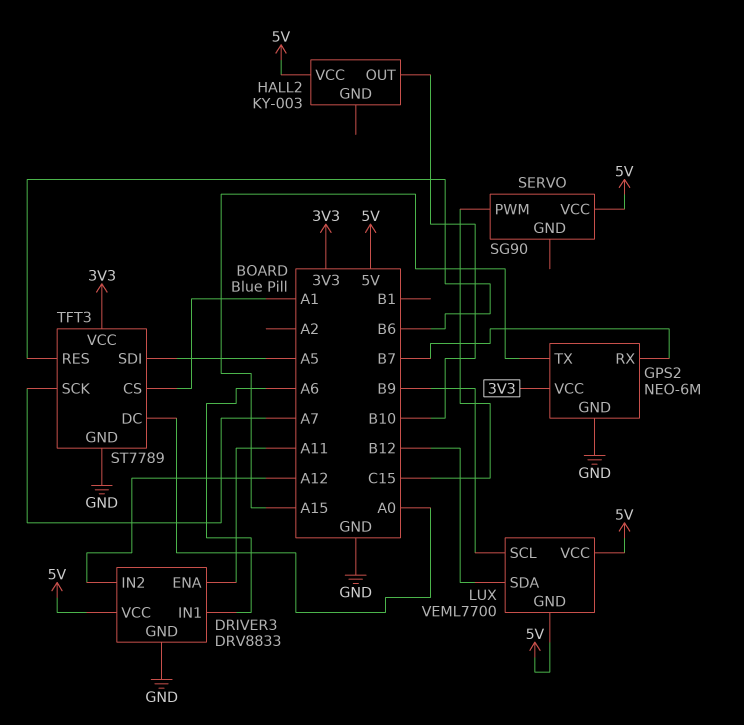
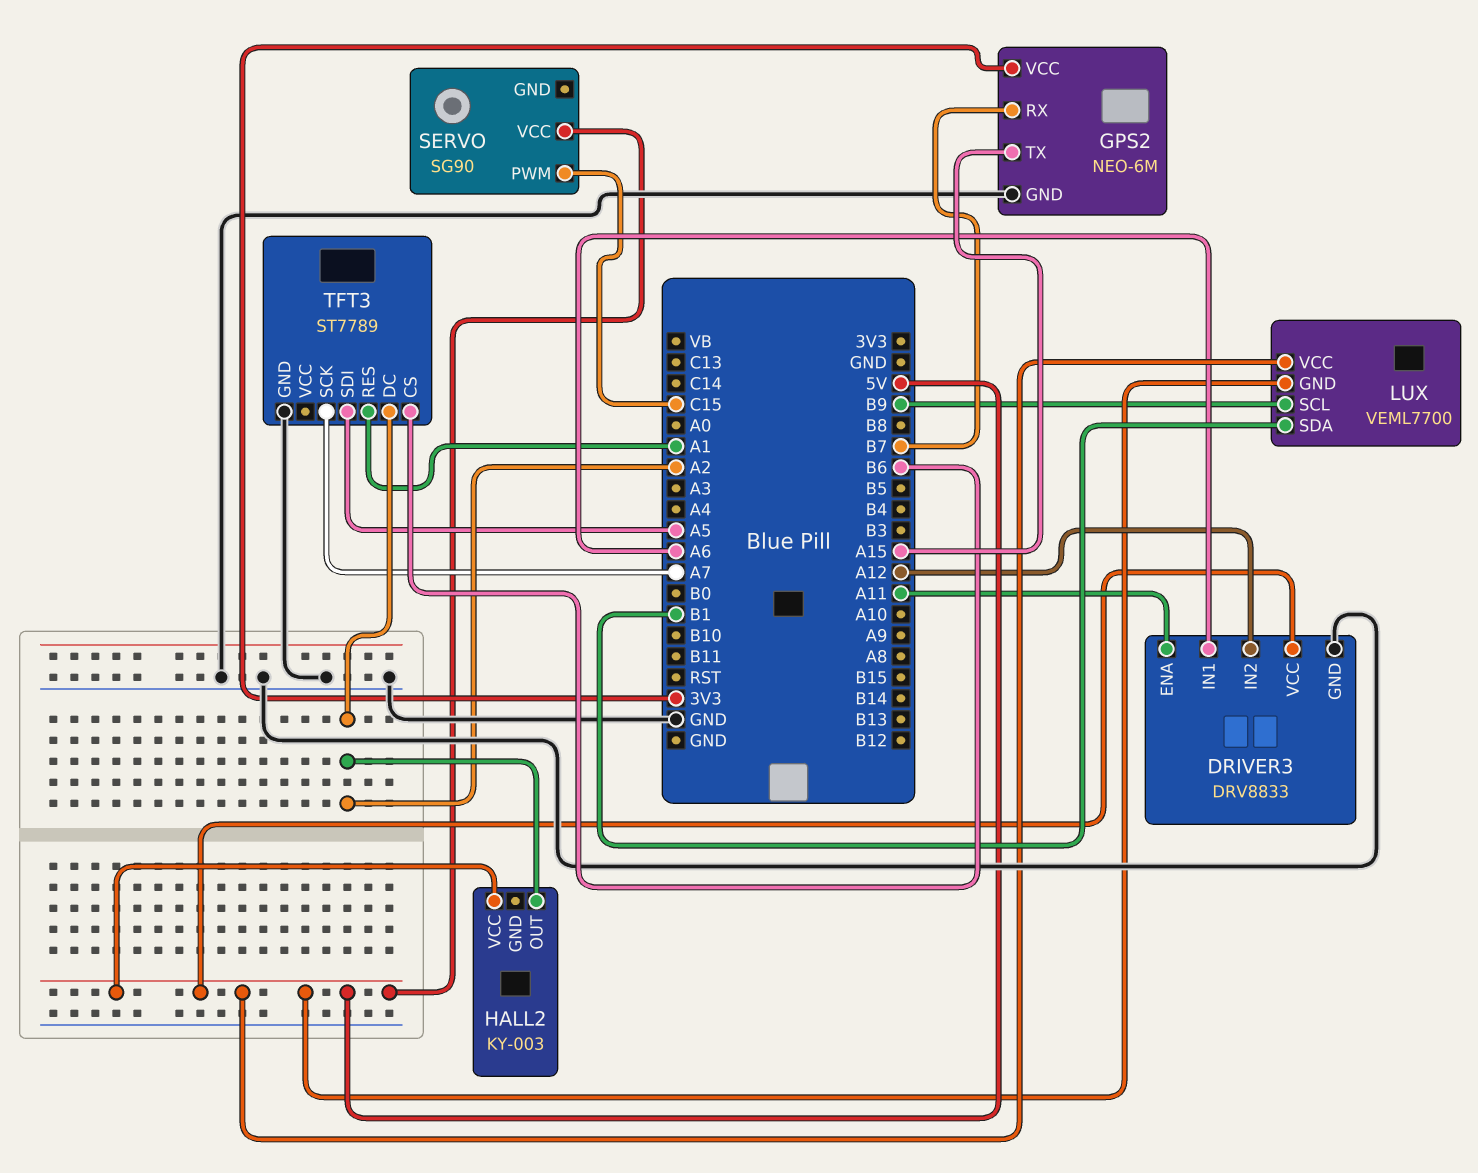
HALL2 pin OUT: B10 -> A2
LUX pin SDA: B12 -> B1
TFT3 pin CS: A1 -> B6
TFT3 pin DC: A0 -> A2
TFT3 pin RES: B6 -> A1
TFT3 pin VCC: 3V3 -> none

